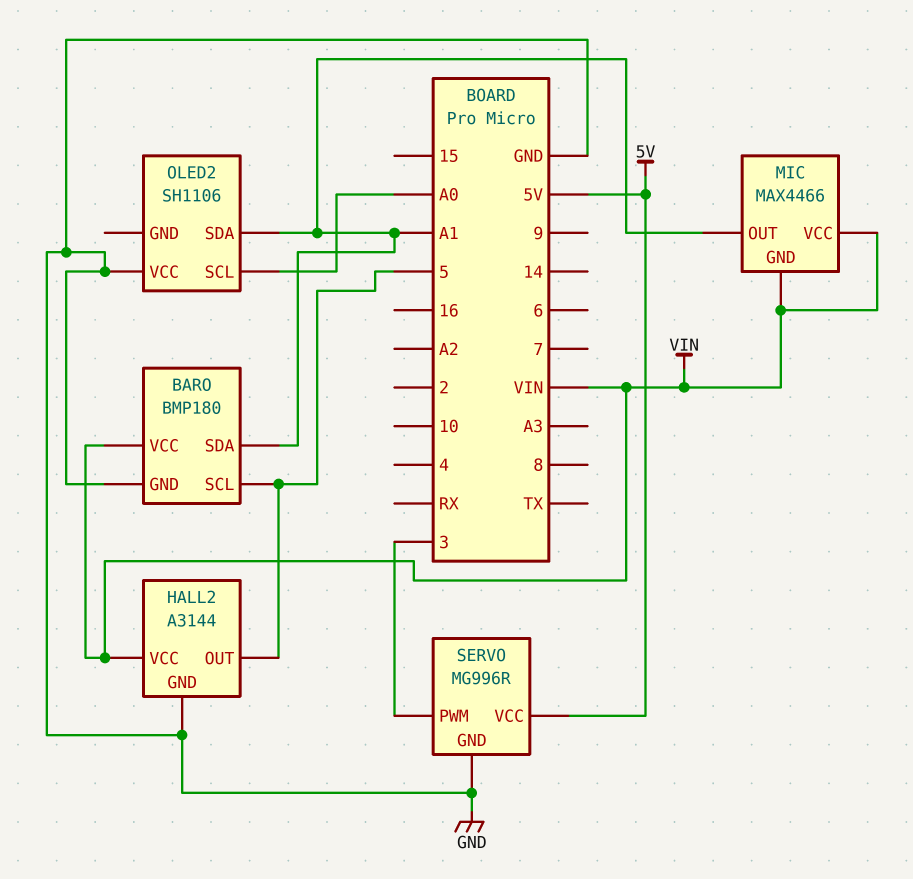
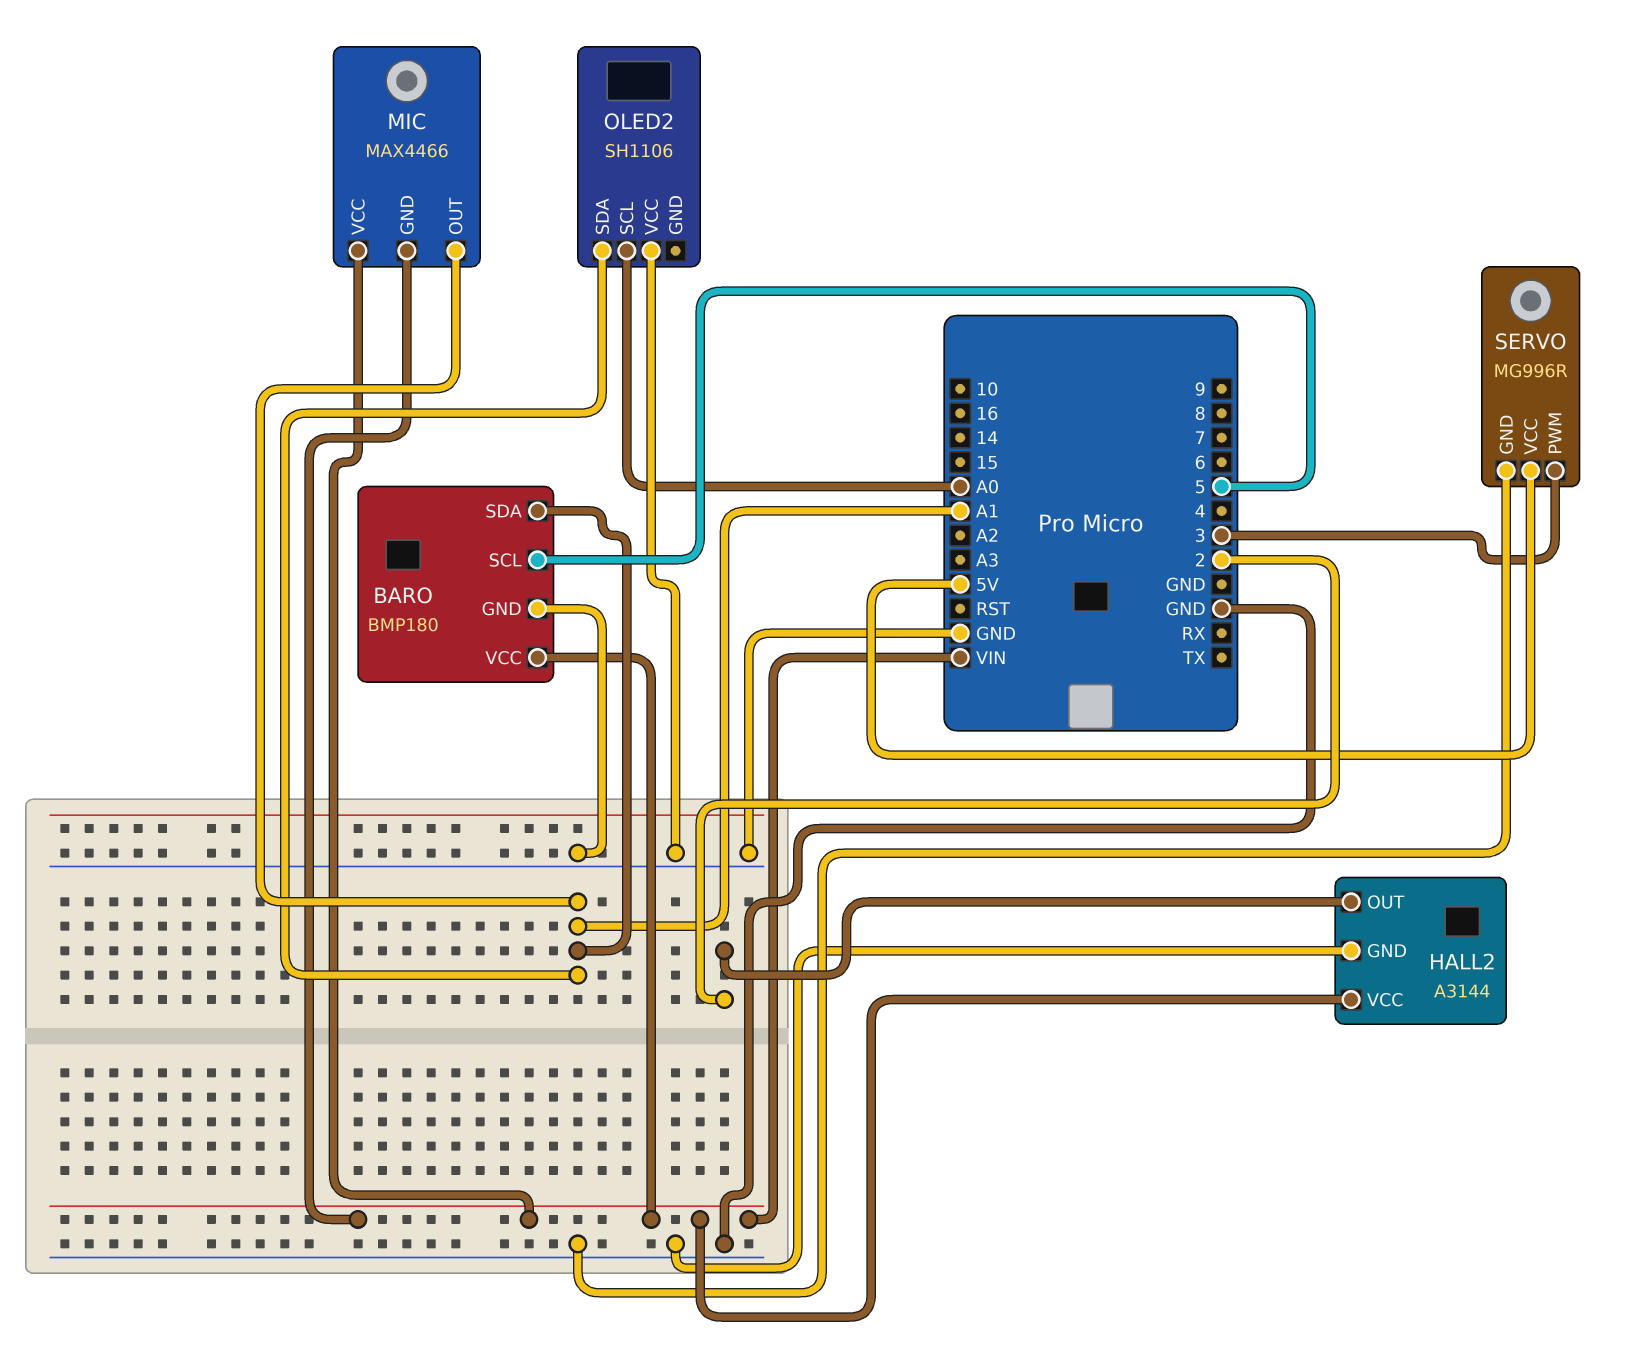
HALL2 pin OUT: 5 -> 2

